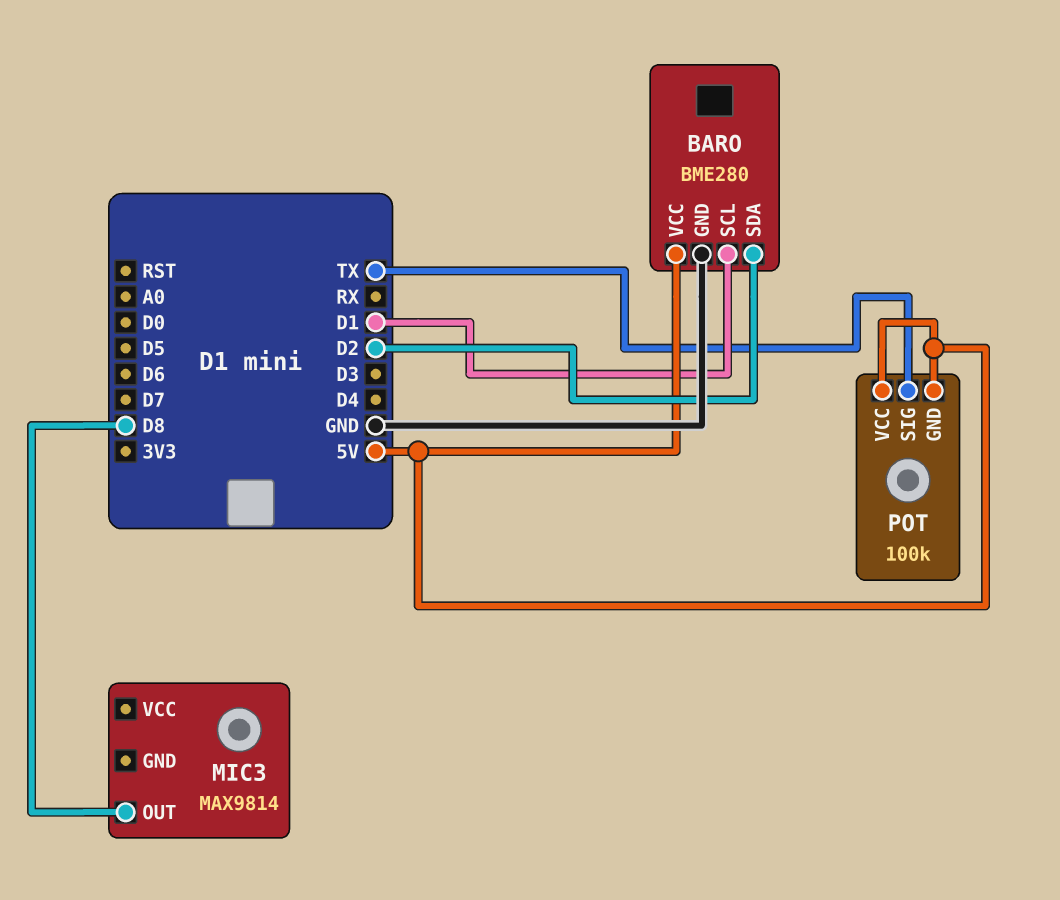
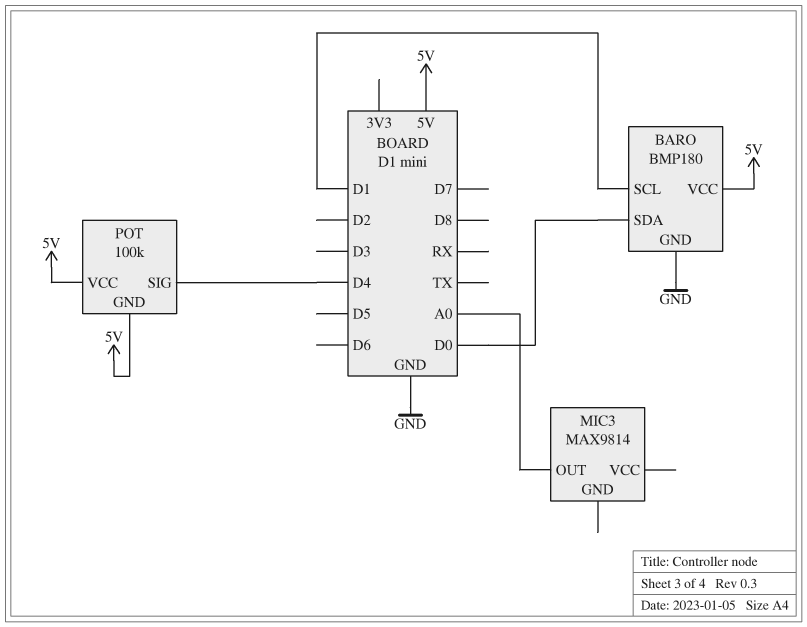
BARO: BME280 -> BMP180
BARO pin SDA: D2 -> D0
MIC3 pin OUT: D8 -> A0
POT pin SIG: TX -> D4

